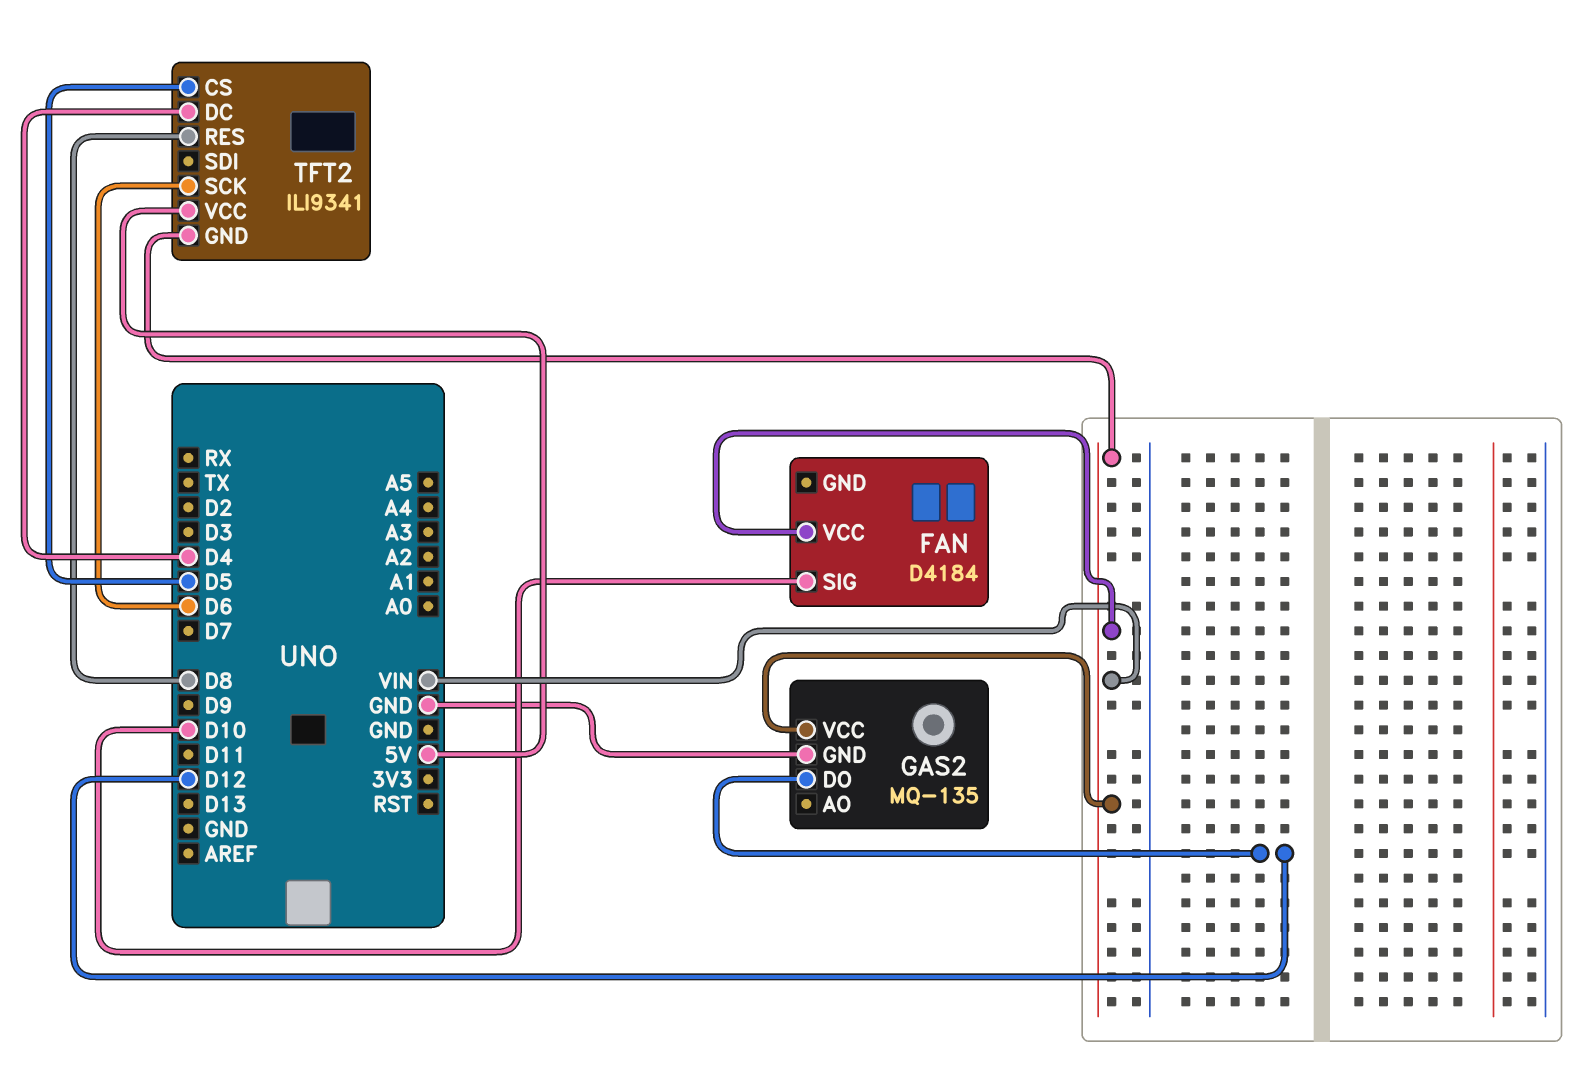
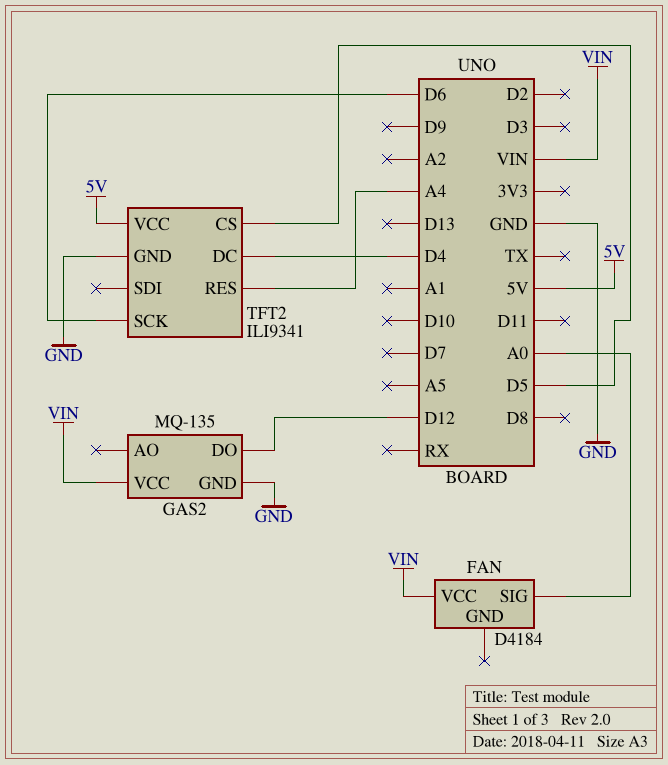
FAN pin SIG: D10 -> A0
TFT2 pin GND: VIN -> GND
TFT2 pin RES: D8 -> A4

